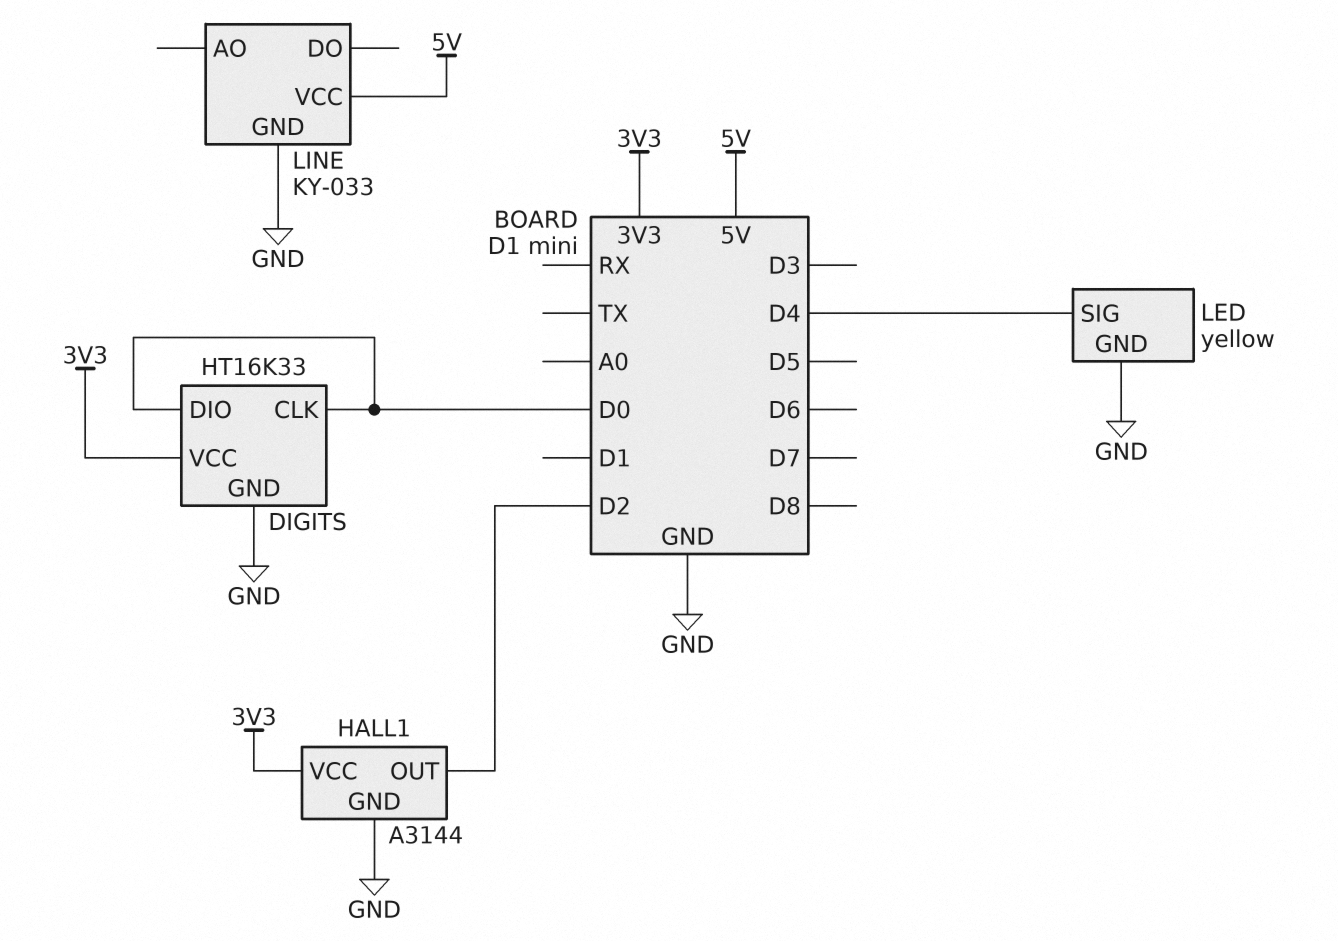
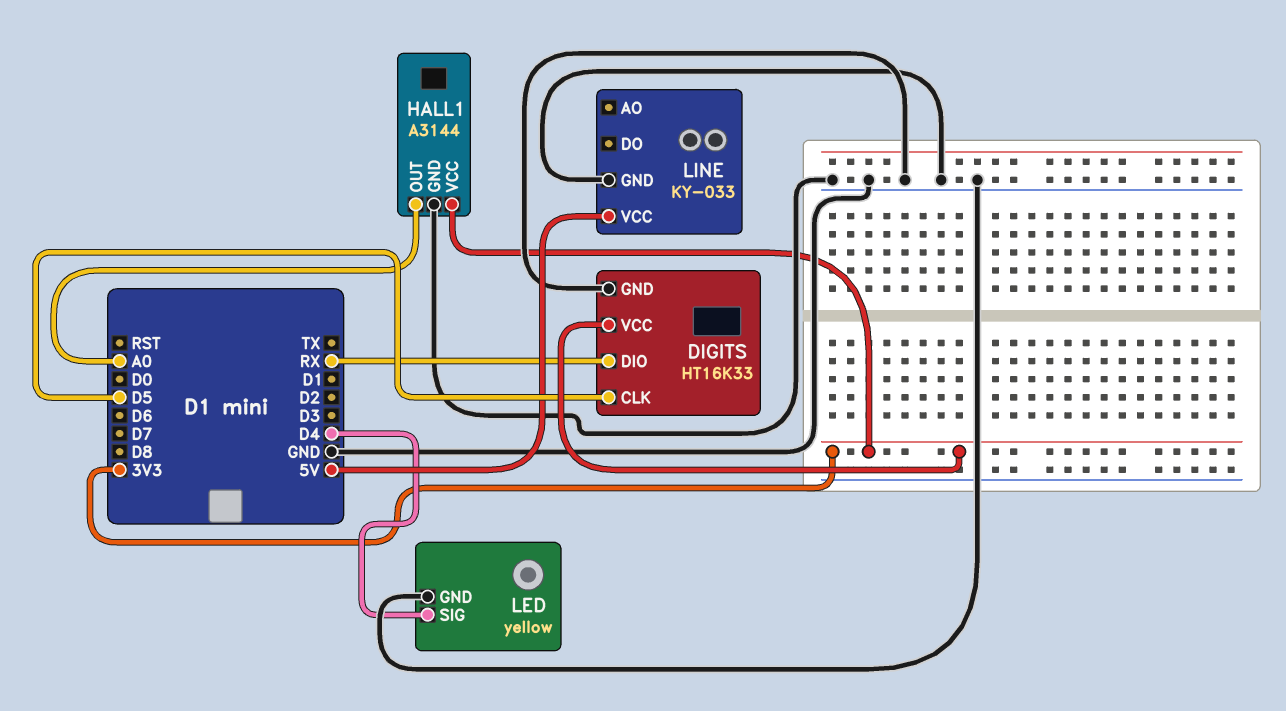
DIGITS pin CLK: D0 -> D5
DIGITS pin DIO: D0 -> RX
HALL1 pin OUT: D2 -> A0

